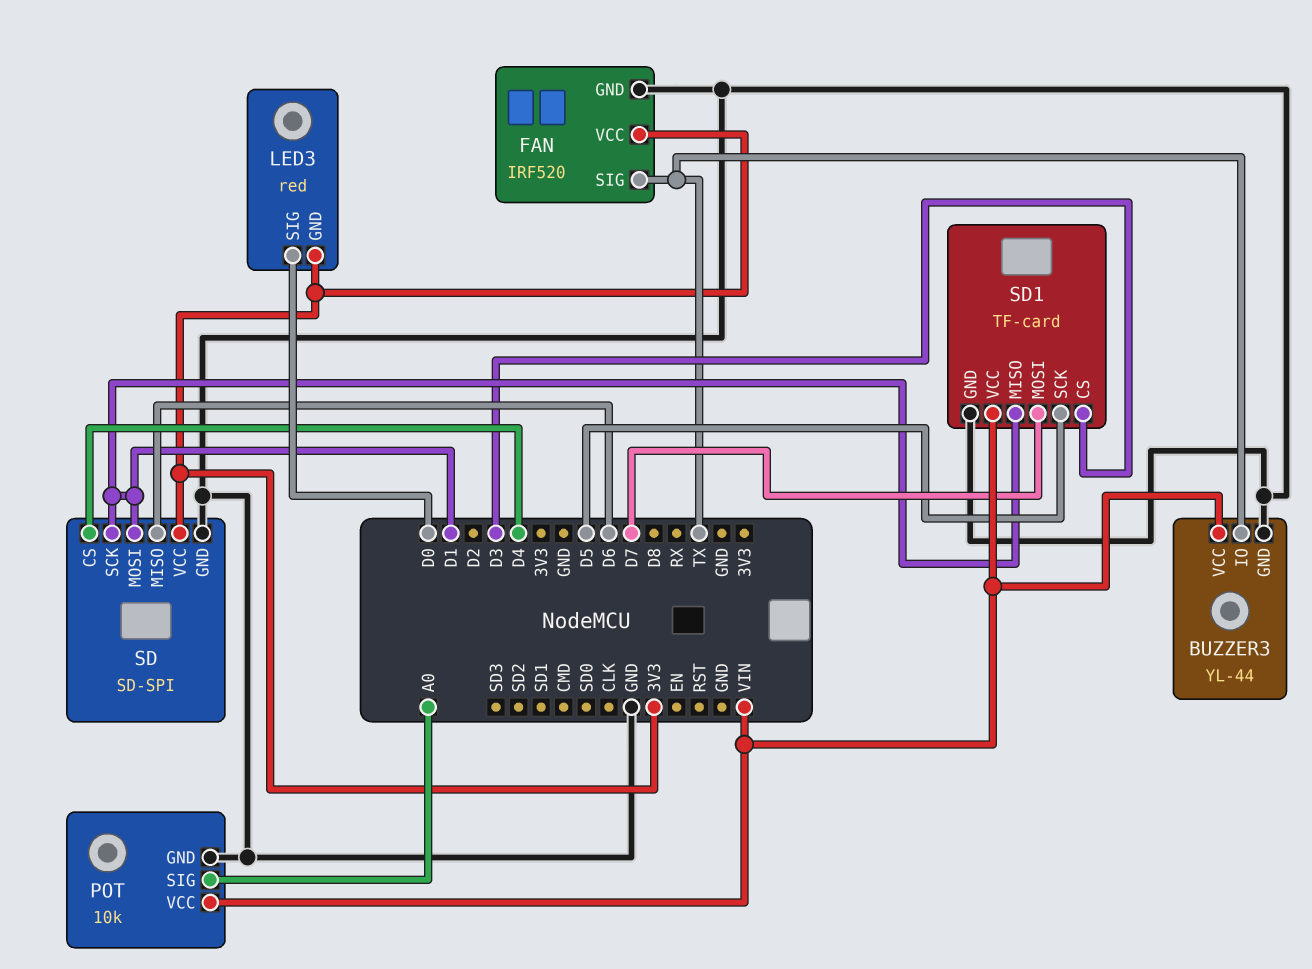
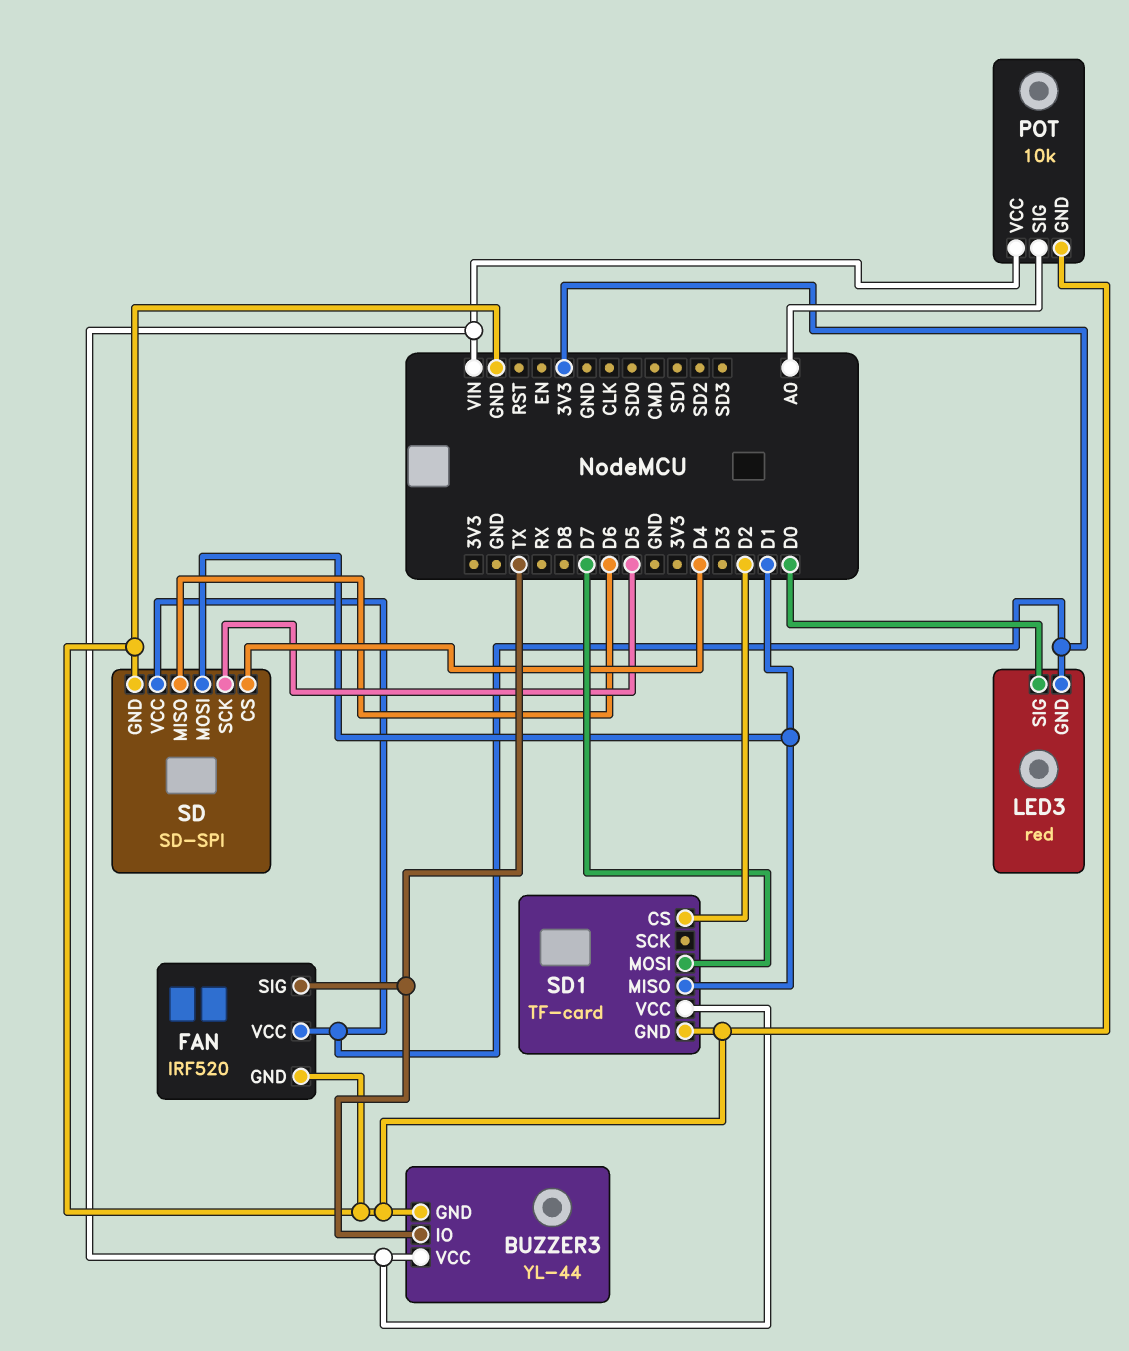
SD pin SCK: D1 -> D5
SD1 pin CS: D3 -> D2
SD1 pin SCK: D5 -> none

